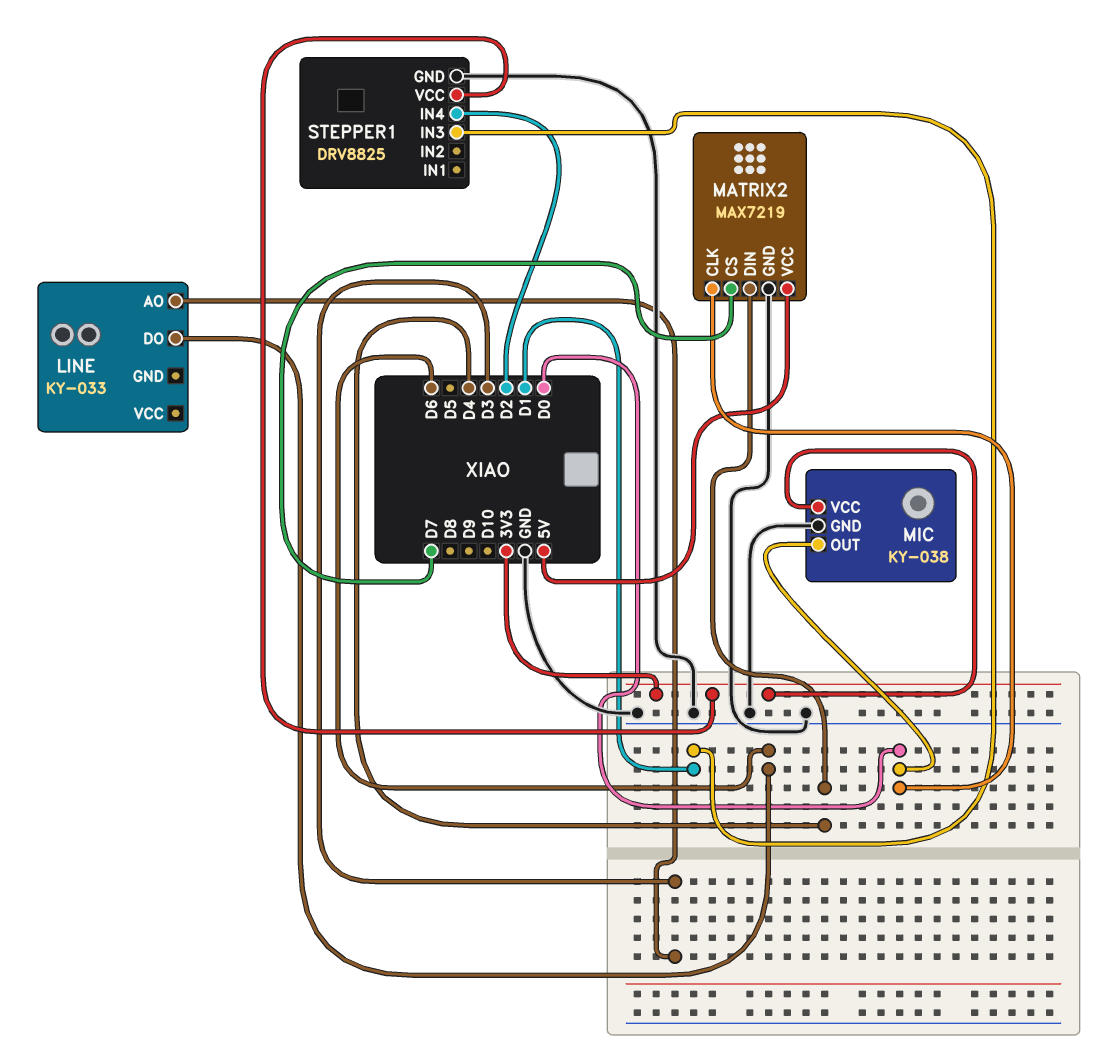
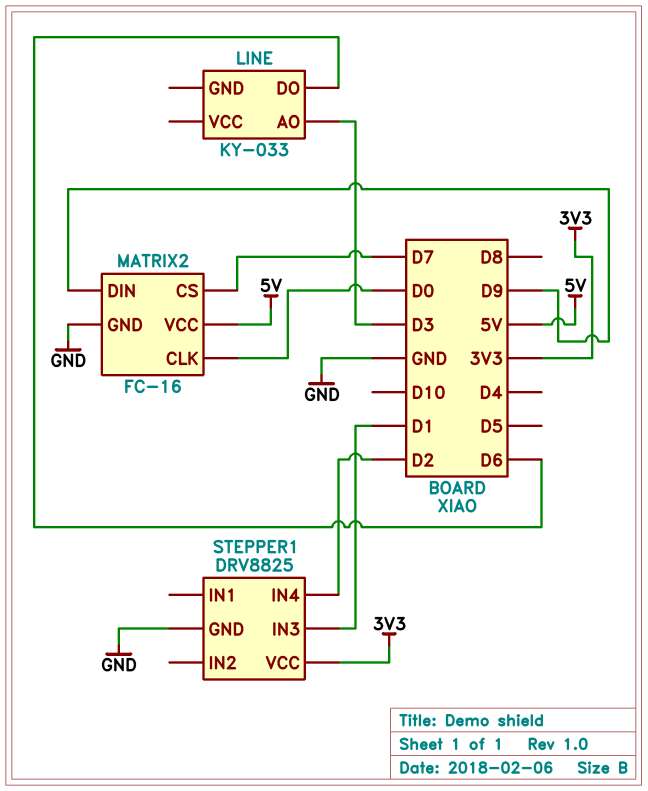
MATRIX2: MAX7219 -> FC-16
MATRIX2 pin DIN: D4 -> D9
MIC: KY-038 -> none
MIC pin GND: GND -> none
MIC pin OUT: D0 -> none
MIC pin VCC: 3V3 -> none

